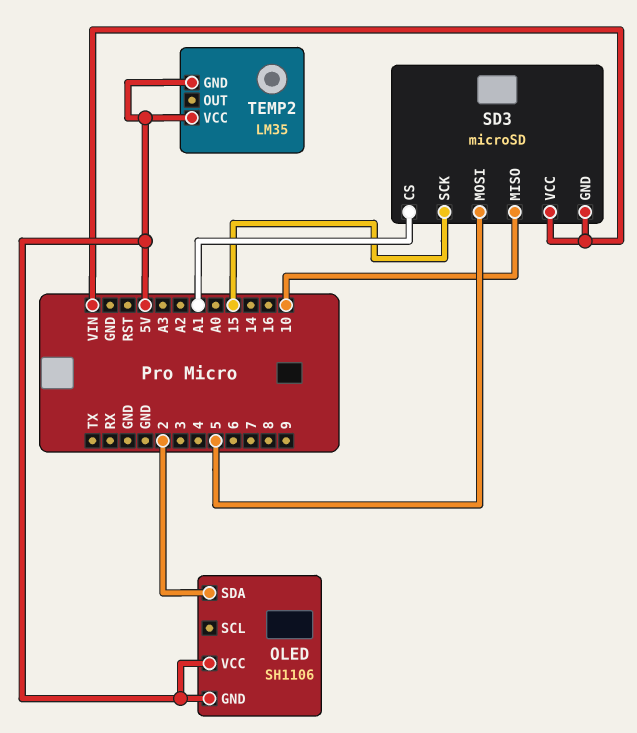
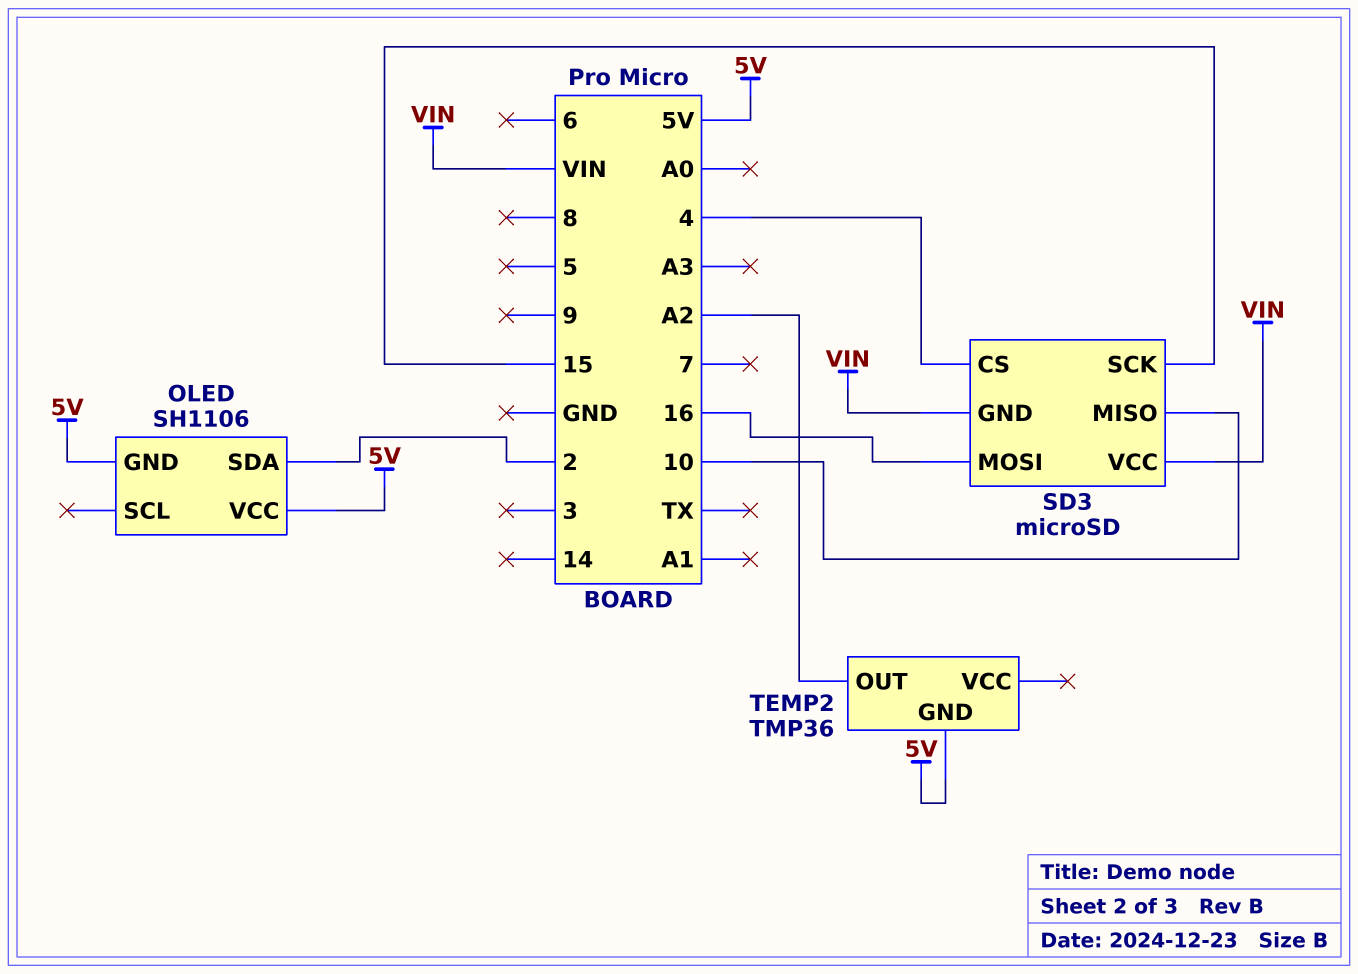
SD3 pin CS: A1 -> 4
SD3 pin MOSI: 5 -> 16
TEMP2: LM35 -> TMP36
TEMP2 pin OUT: none -> A2
TEMP2 pin VCC: 5V -> none

